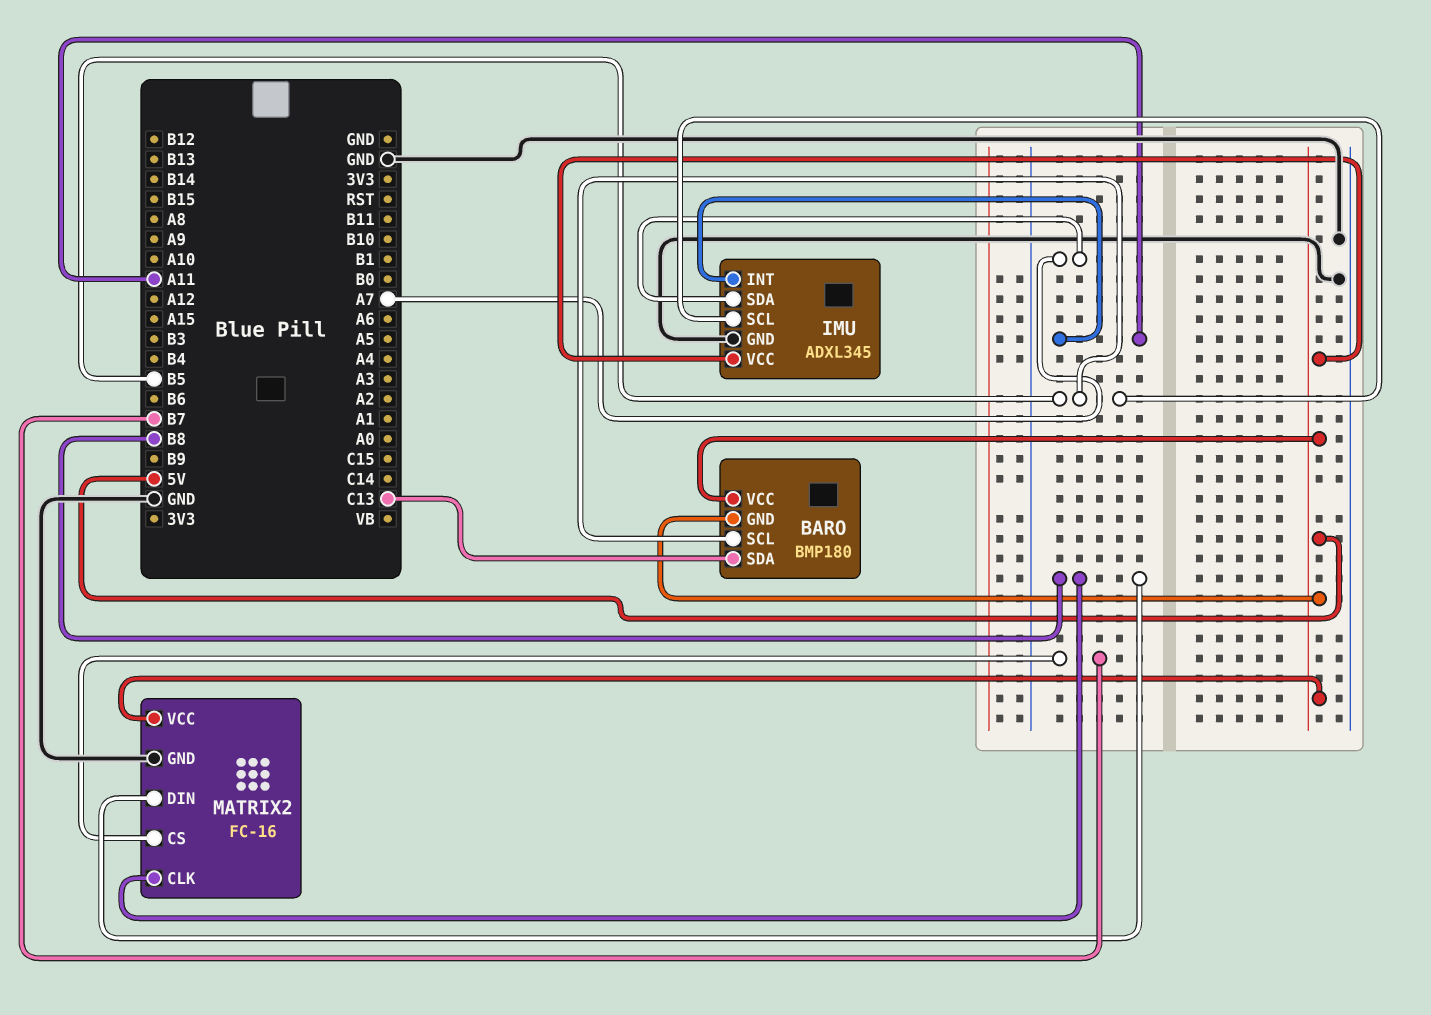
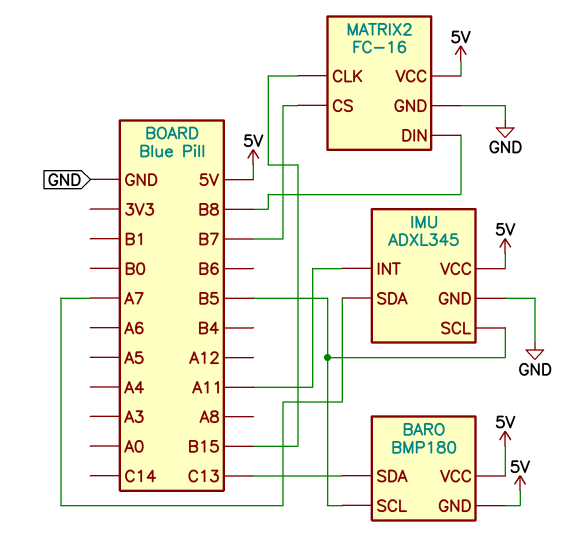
MATRIX2 pin CLK: B8 -> B15

